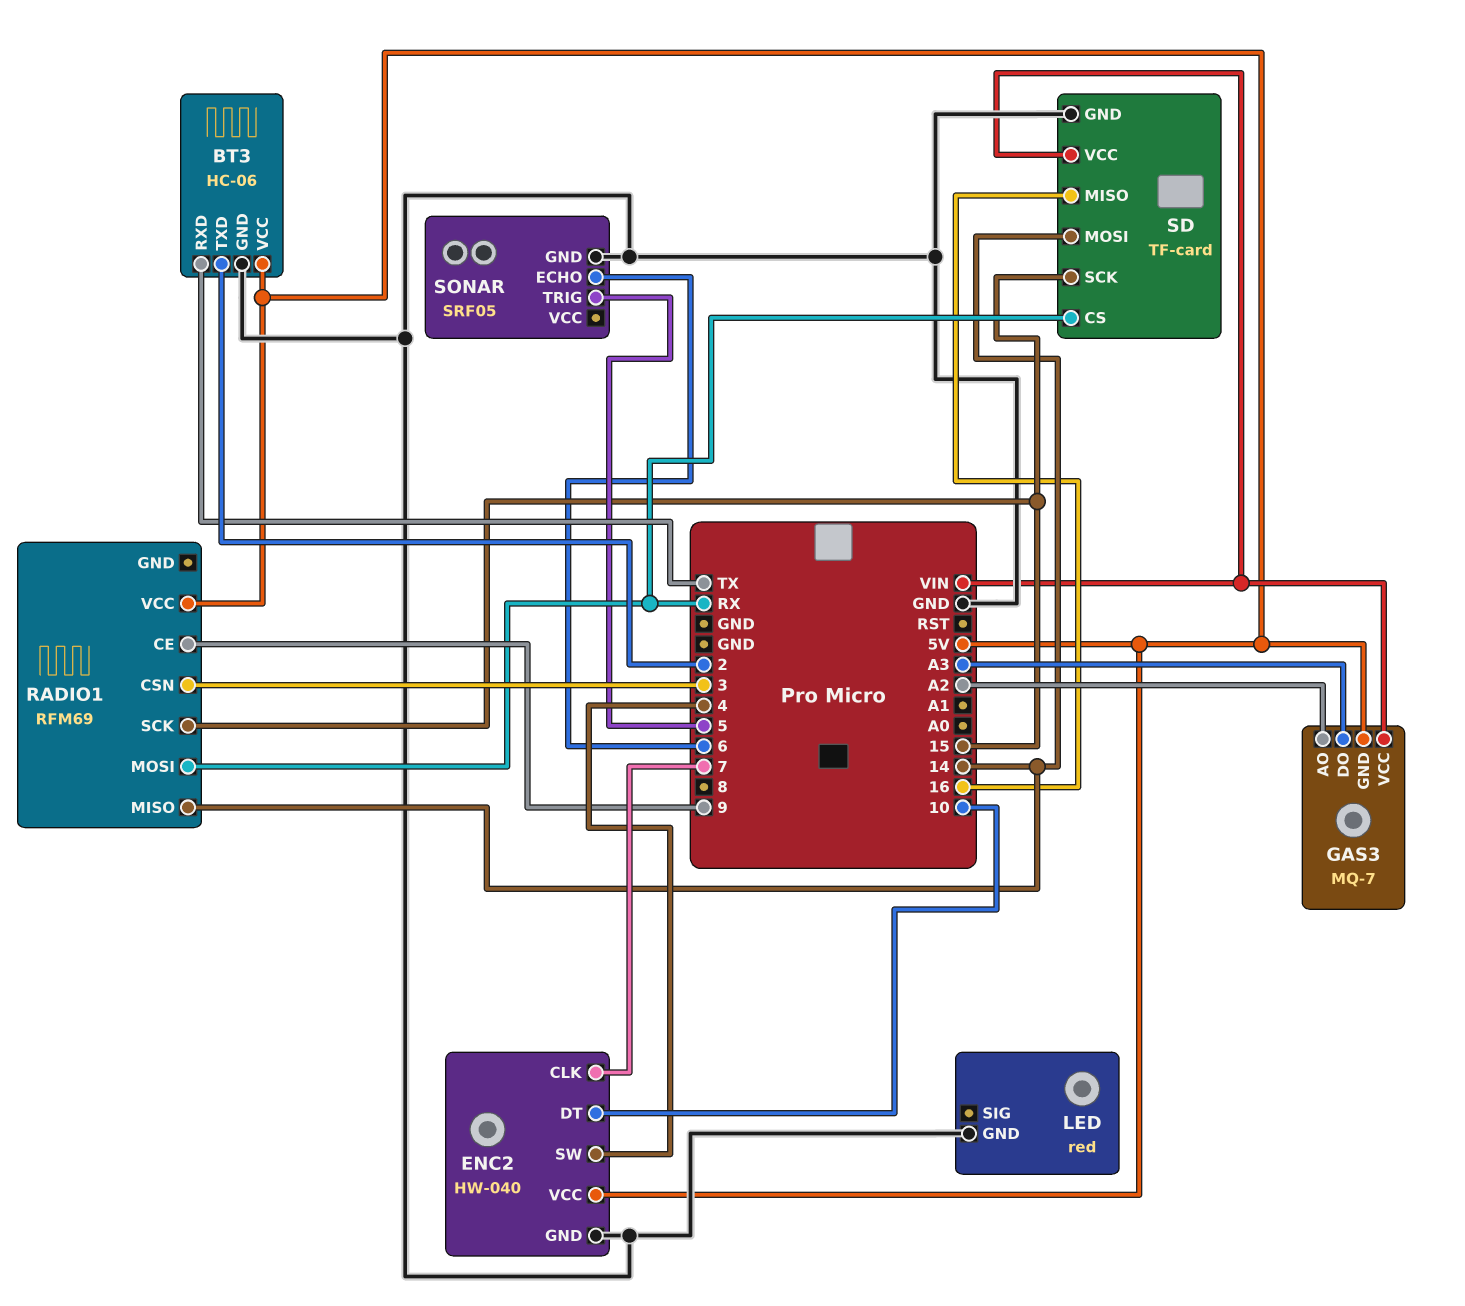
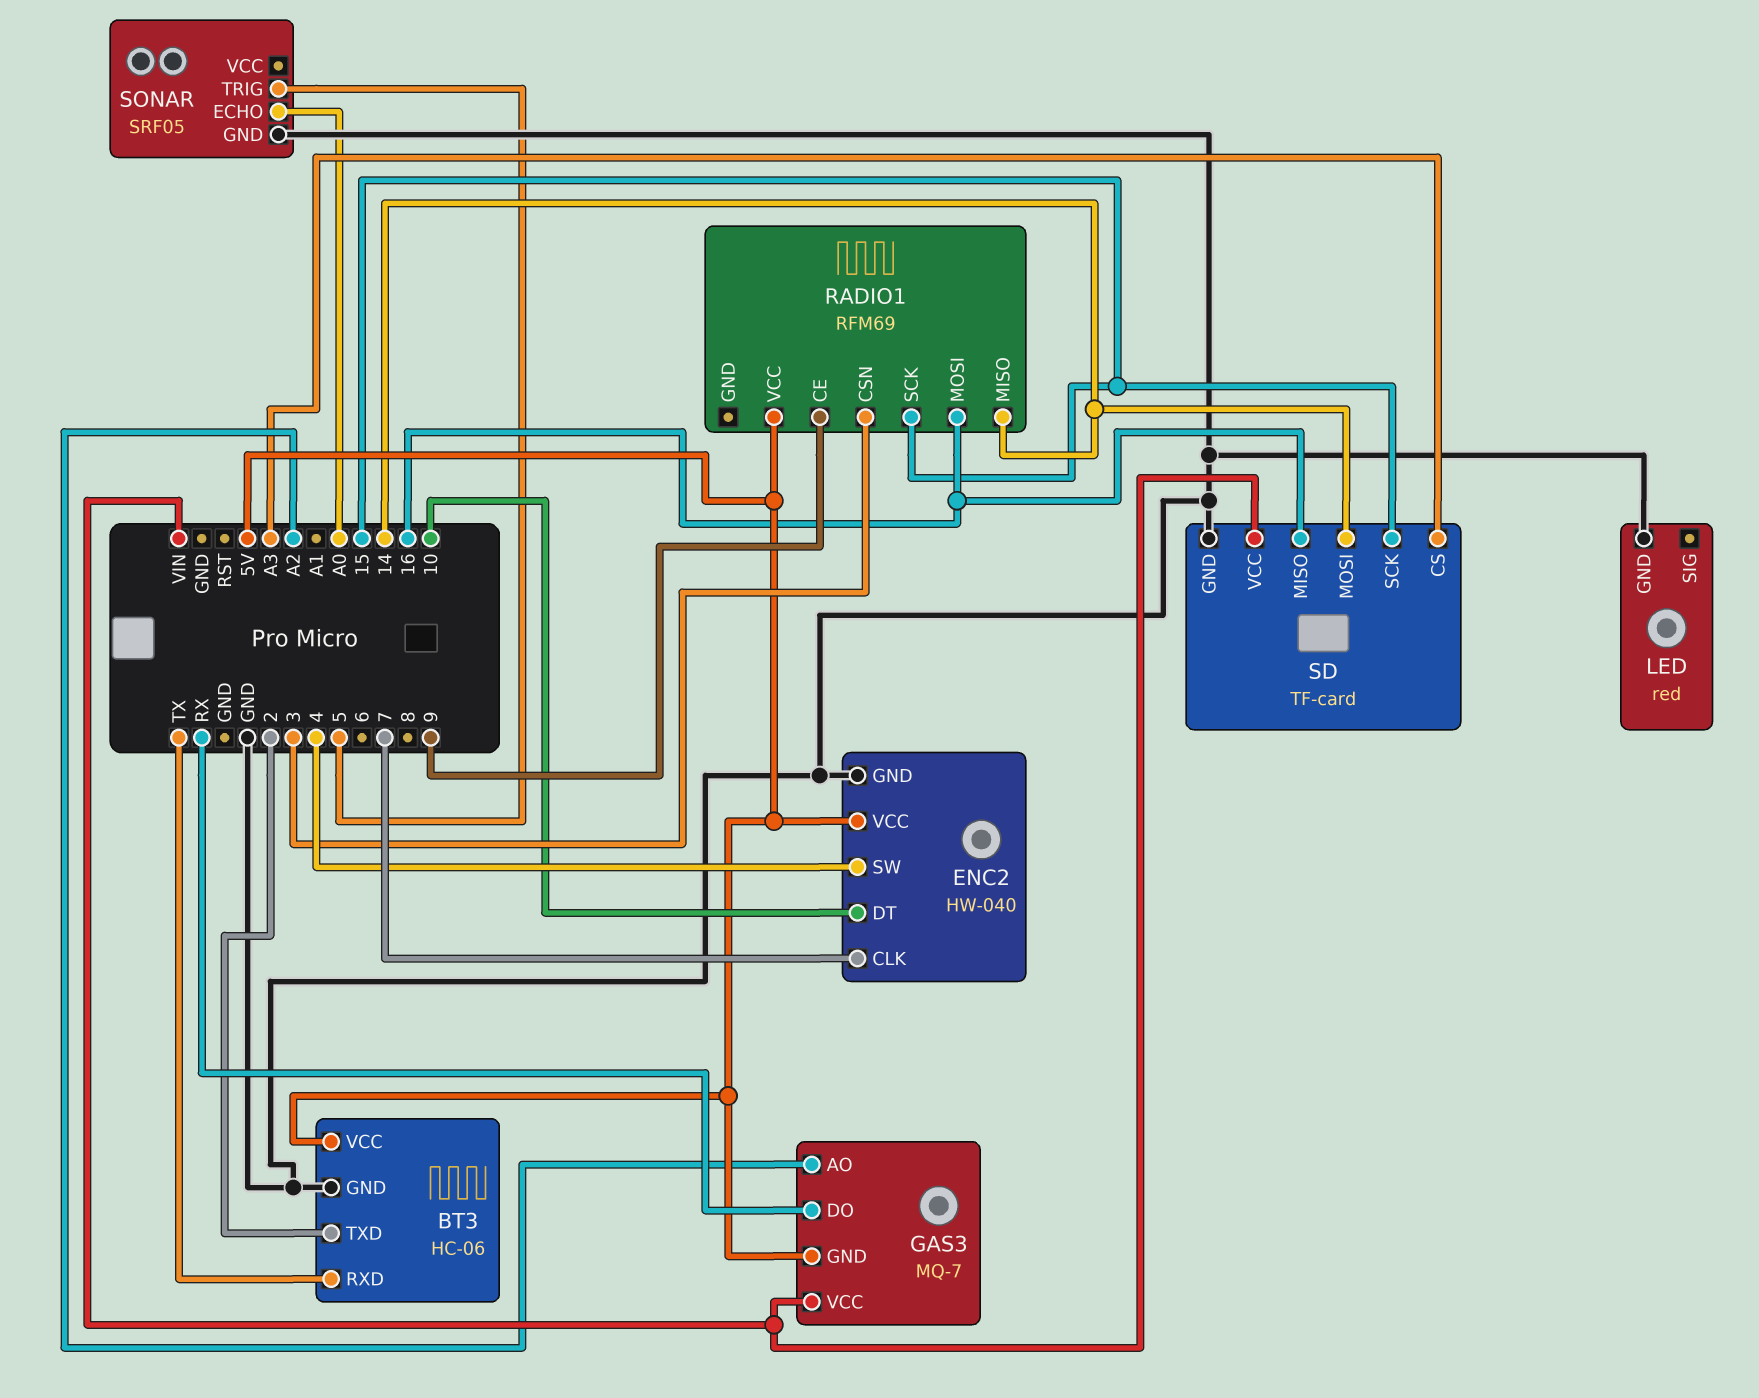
GAS3 pin DO: A3 -> RX
RADIO1 pin MOSI: RX -> 16
SD pin CS: RX -> A3
SONAR pin ECHO: 6 -> A0

